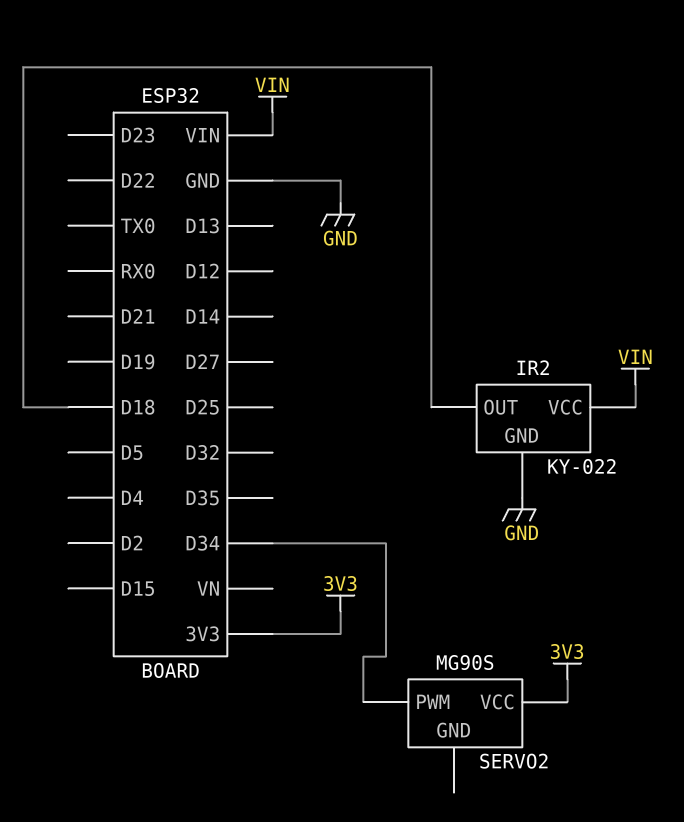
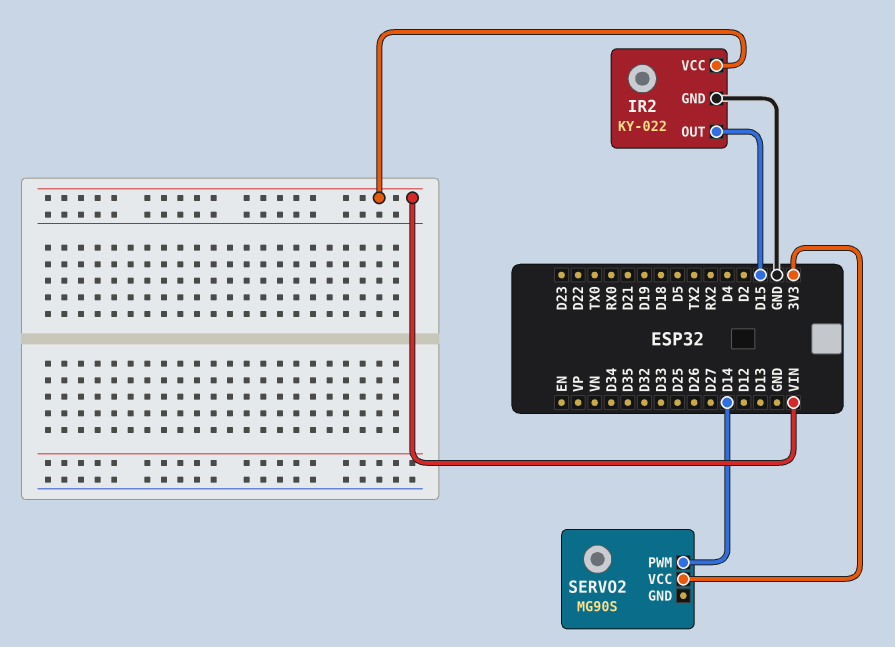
IR2 pin OUT: D18 -> D15
SERVO2 pin PWM: D34 -> D14

